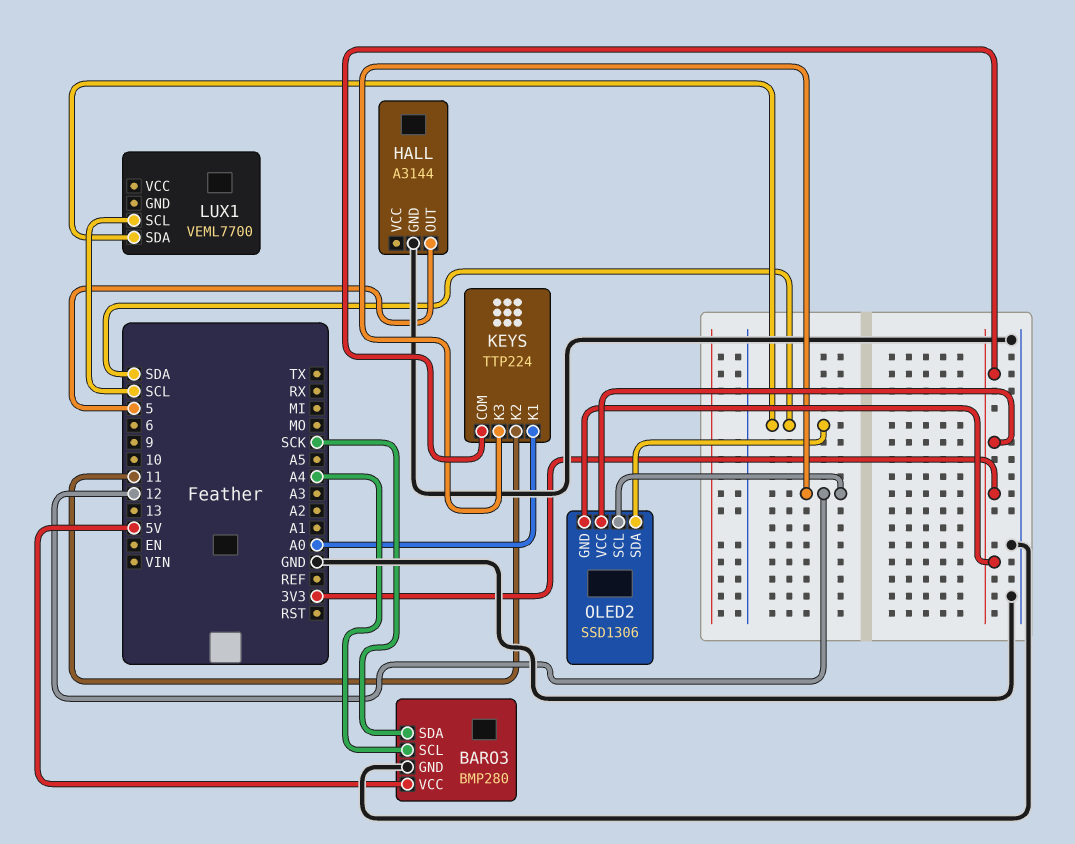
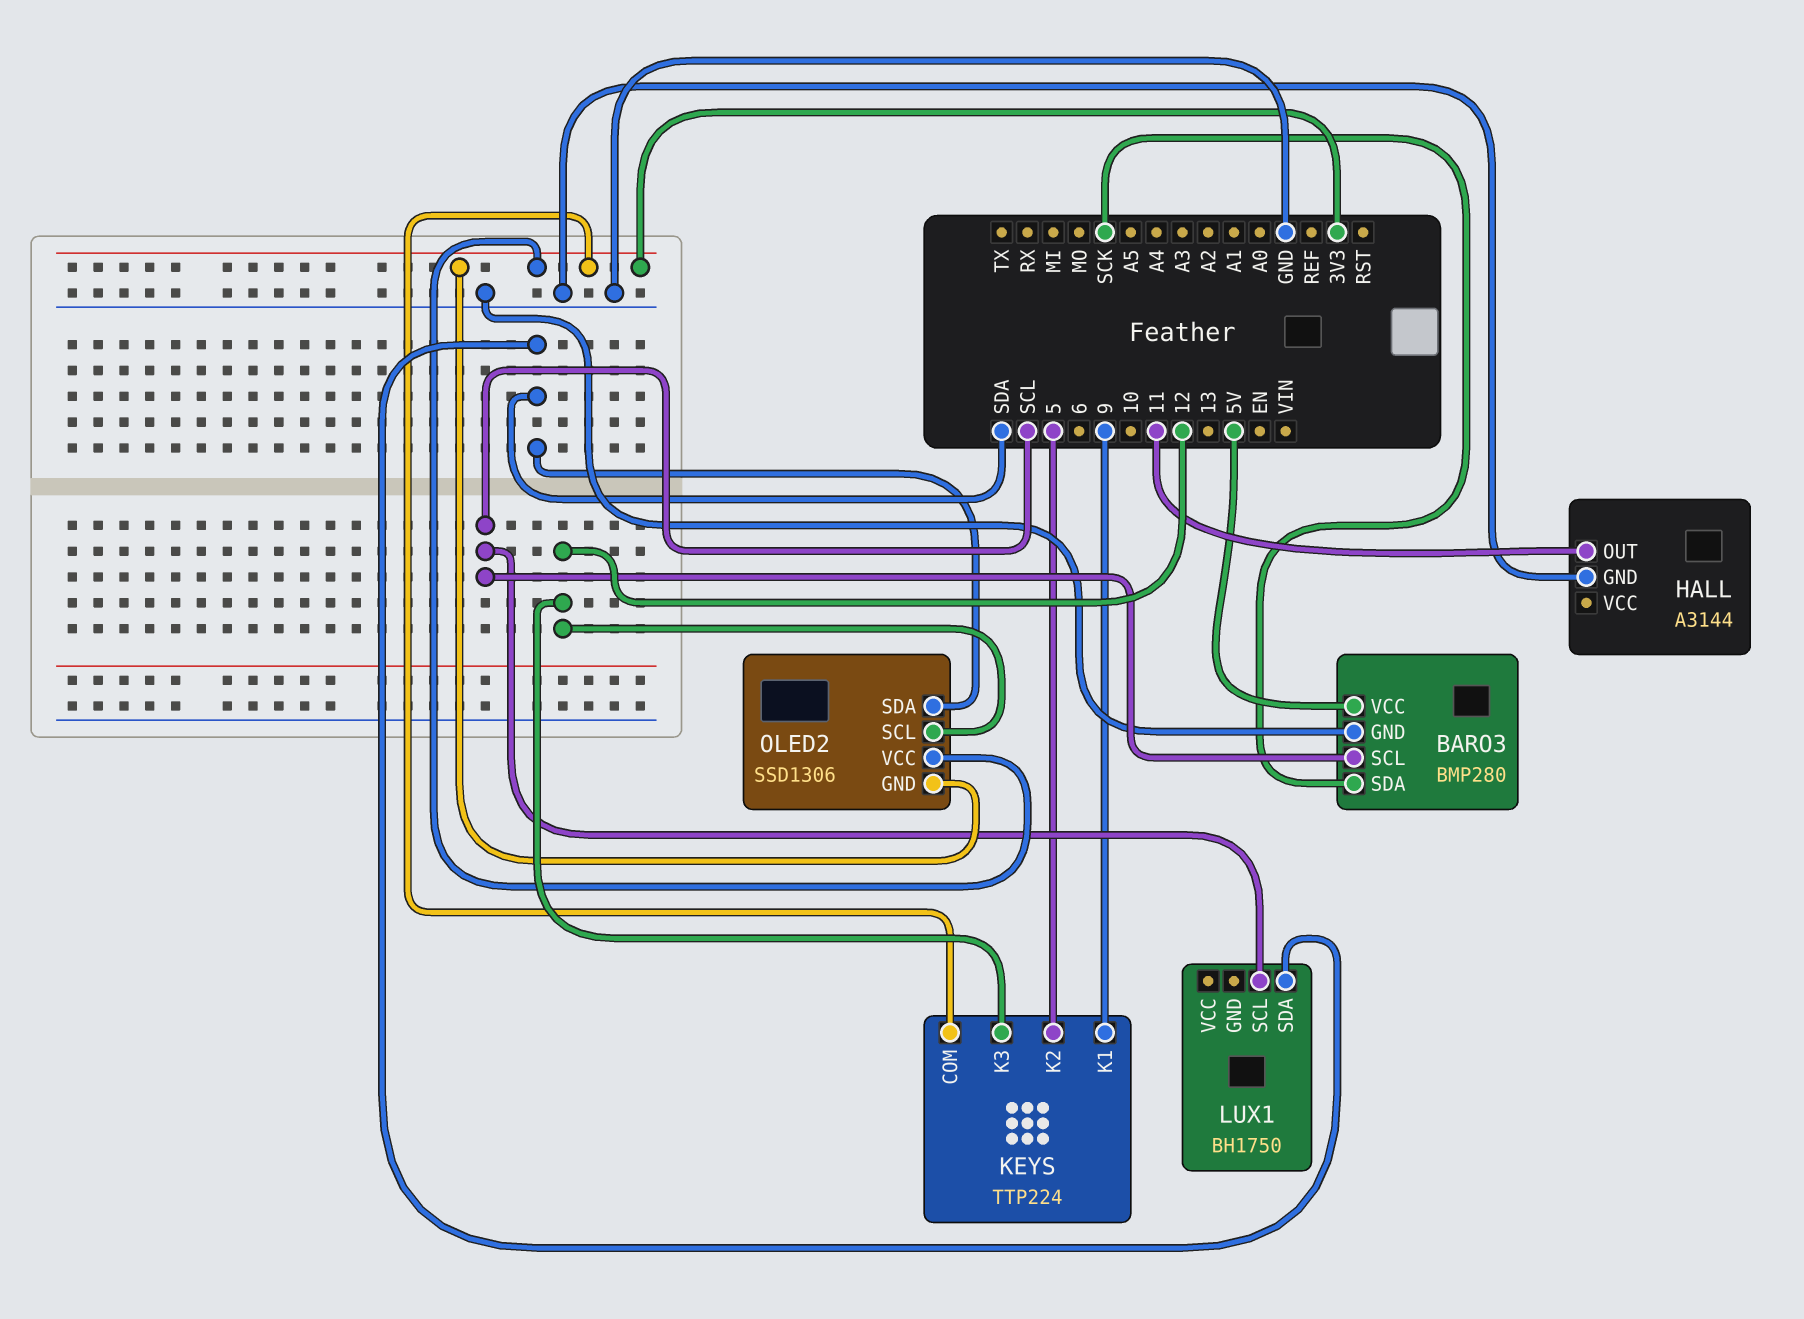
BARO3 pin SCL: A4 -> SCL
HALL pin OUT: 5 -> 11
KEYS pin K1: A0 -> 9
KEYS pin K2: 11 -> 5
LUX1: VEML7700 -> BH1750

